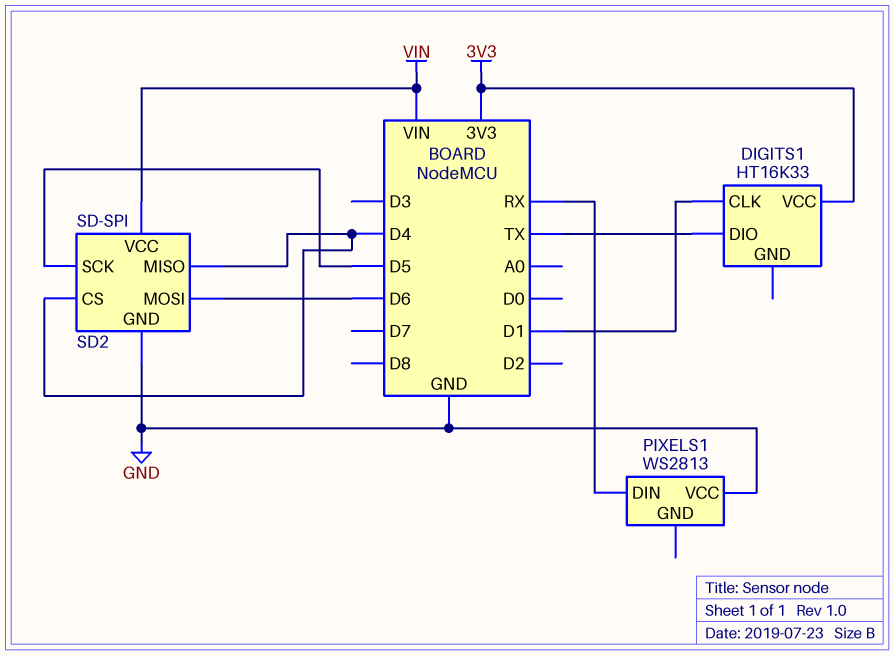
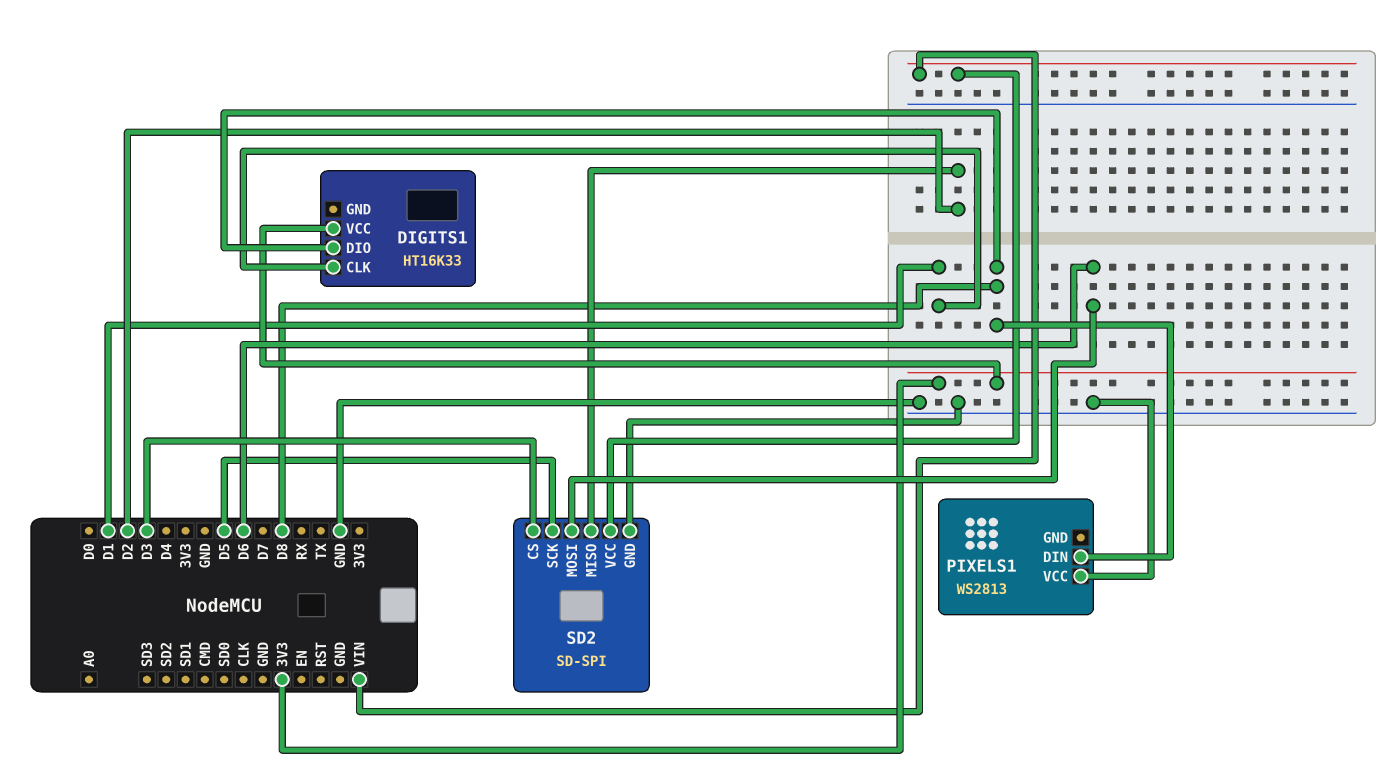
DIGITS1 pin DIO: TX -> D8
PIXELS1 pin DIN: RX -> D8
SD2 pin CS: D4 -> D3
SD2 pin MISO: D4 -> D2

